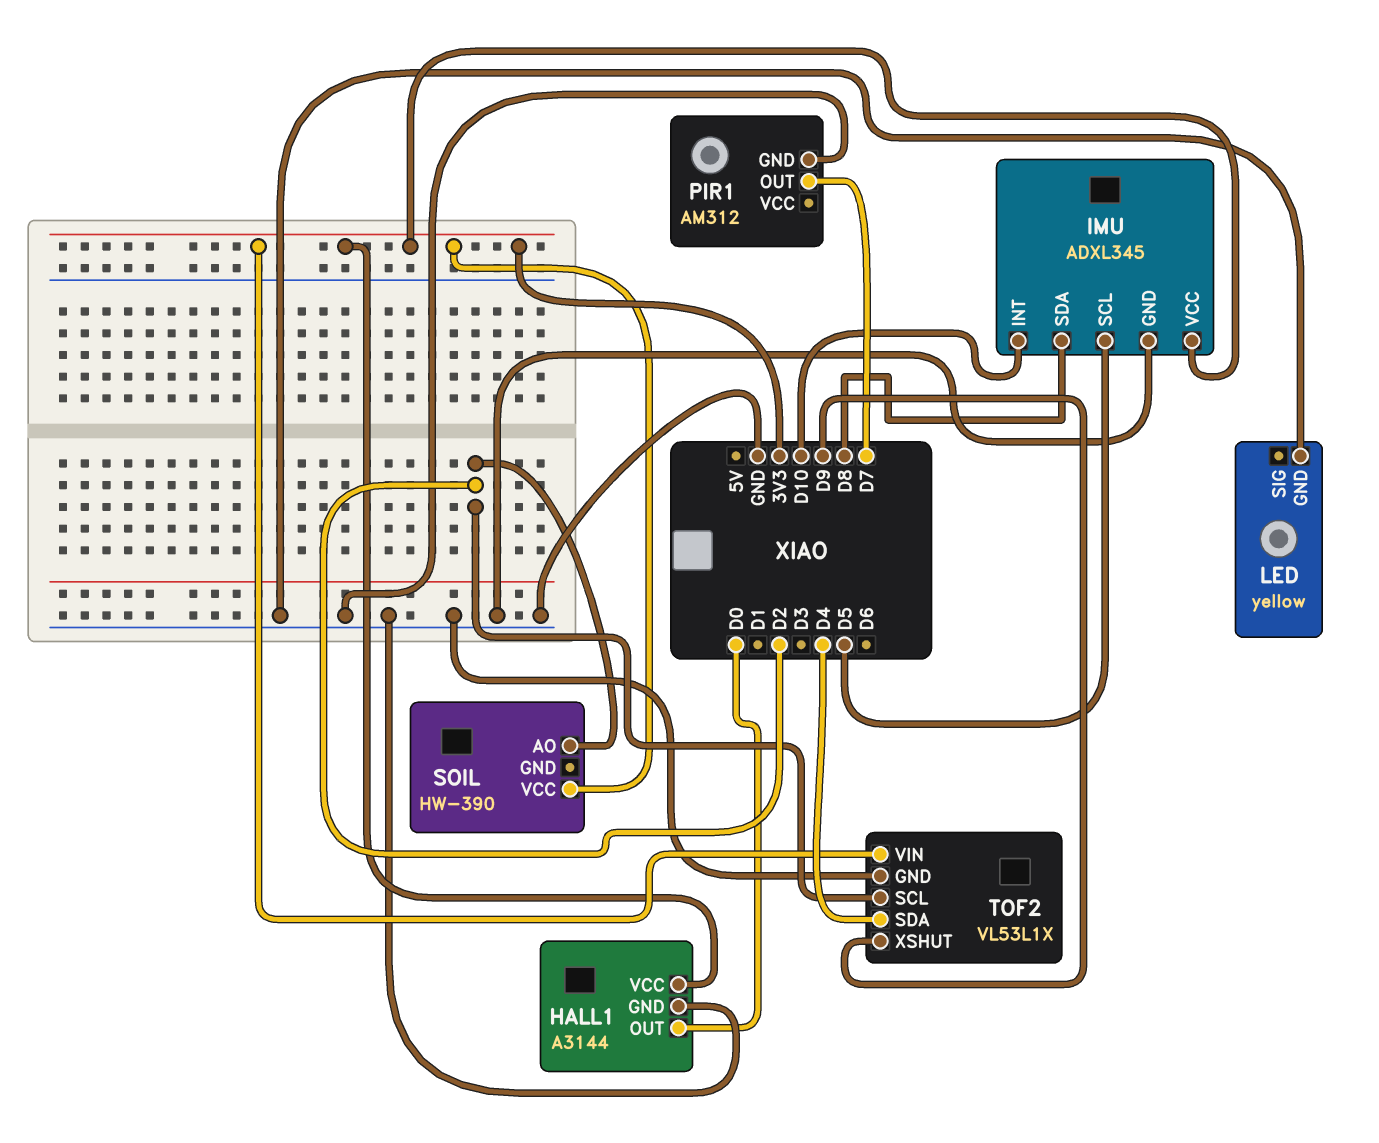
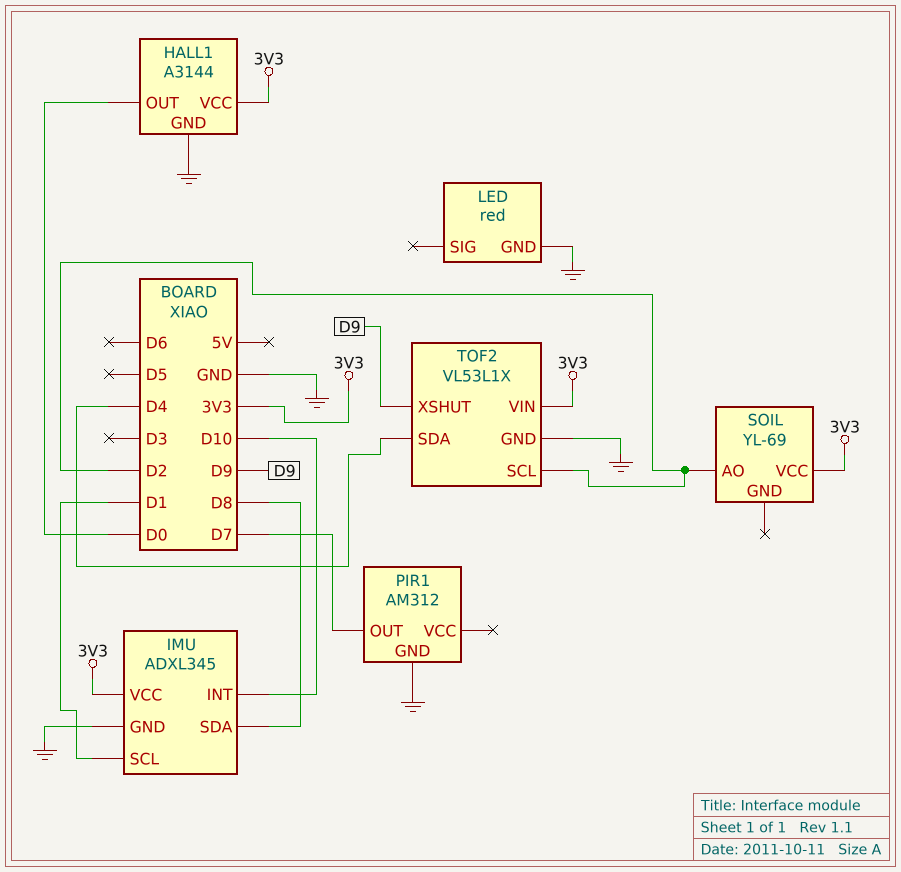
IMU pin SCL: D5 -> D1
LED: yellow -> red
SOIL: HW-390 -> YL-69

